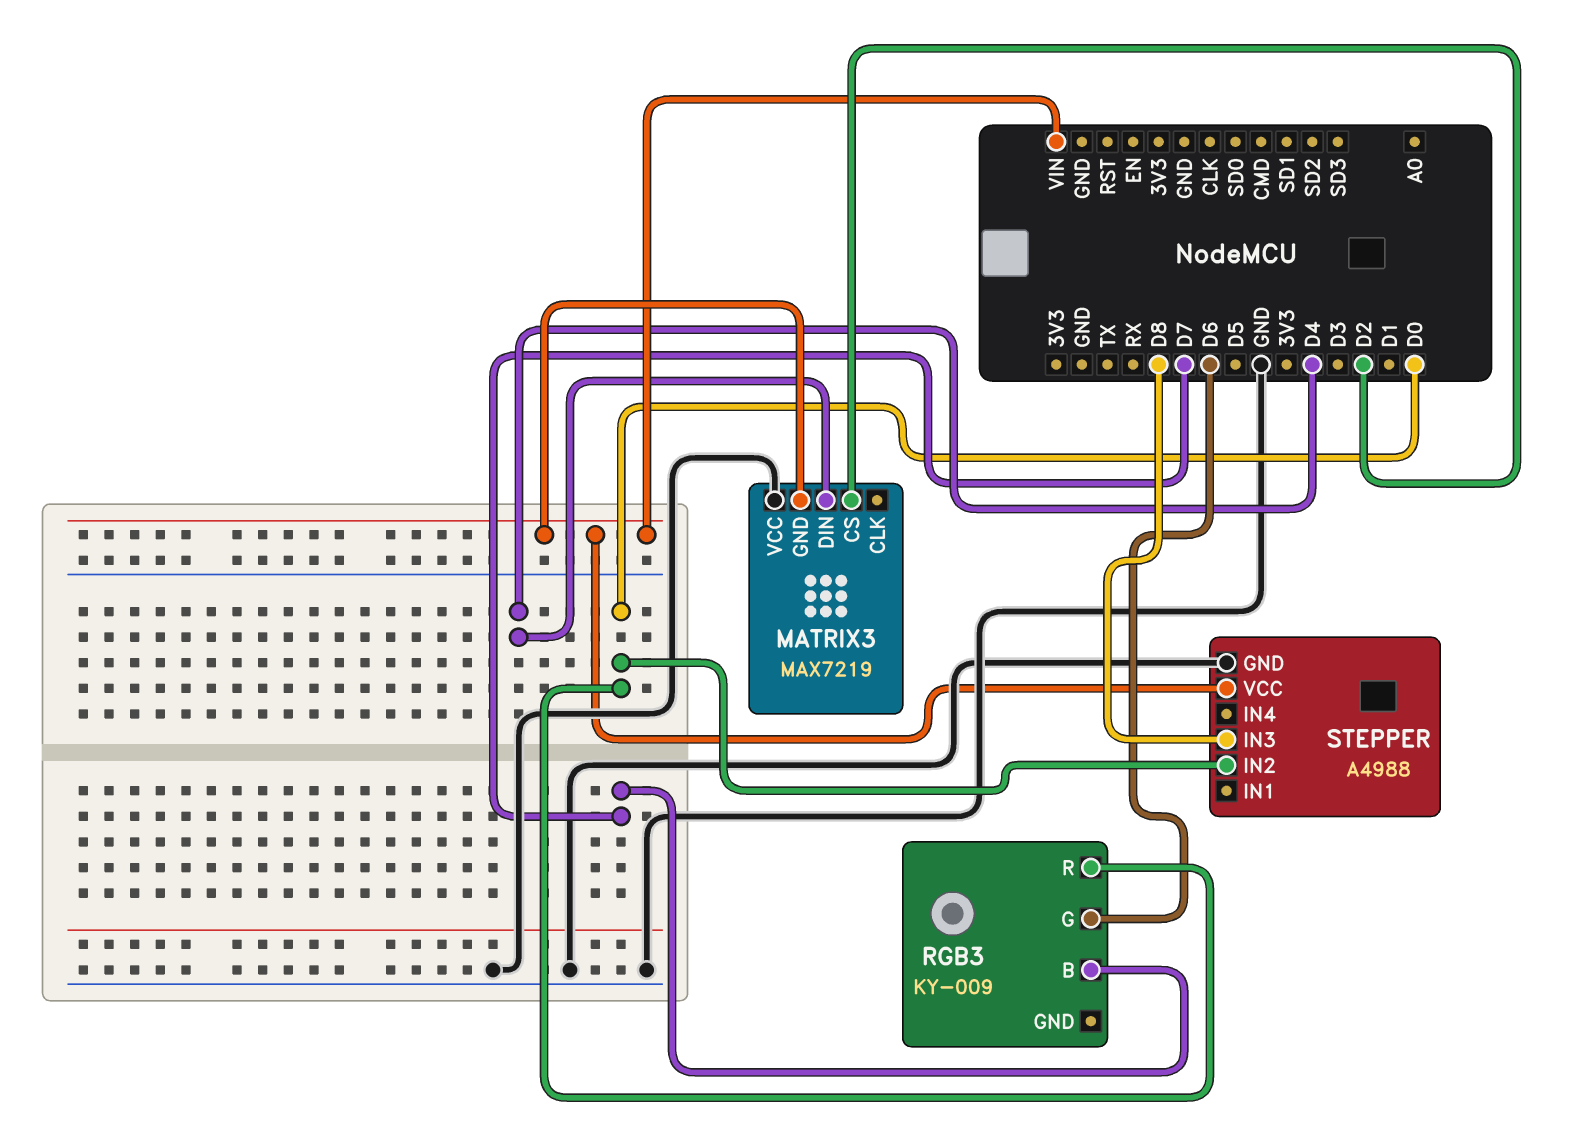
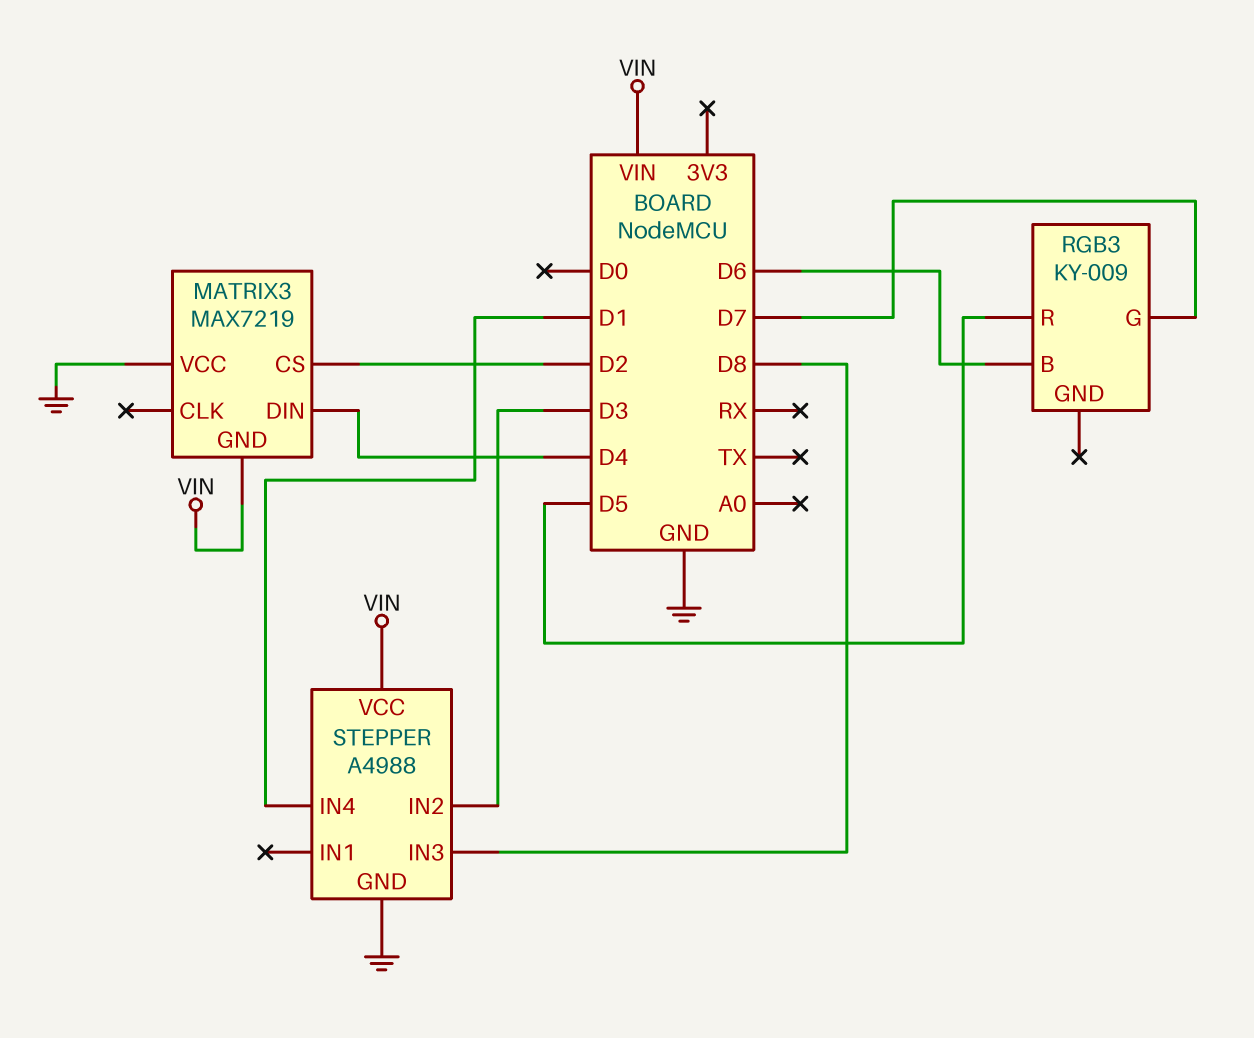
RGB3 pin B: D7 -> D6
RGB3 pin G: D6 -> D7
RGB3 pin R: D0 -> D5
STEPPER pin IN2: D0 -> D3
STEPPER pin IN4: none -> D1

